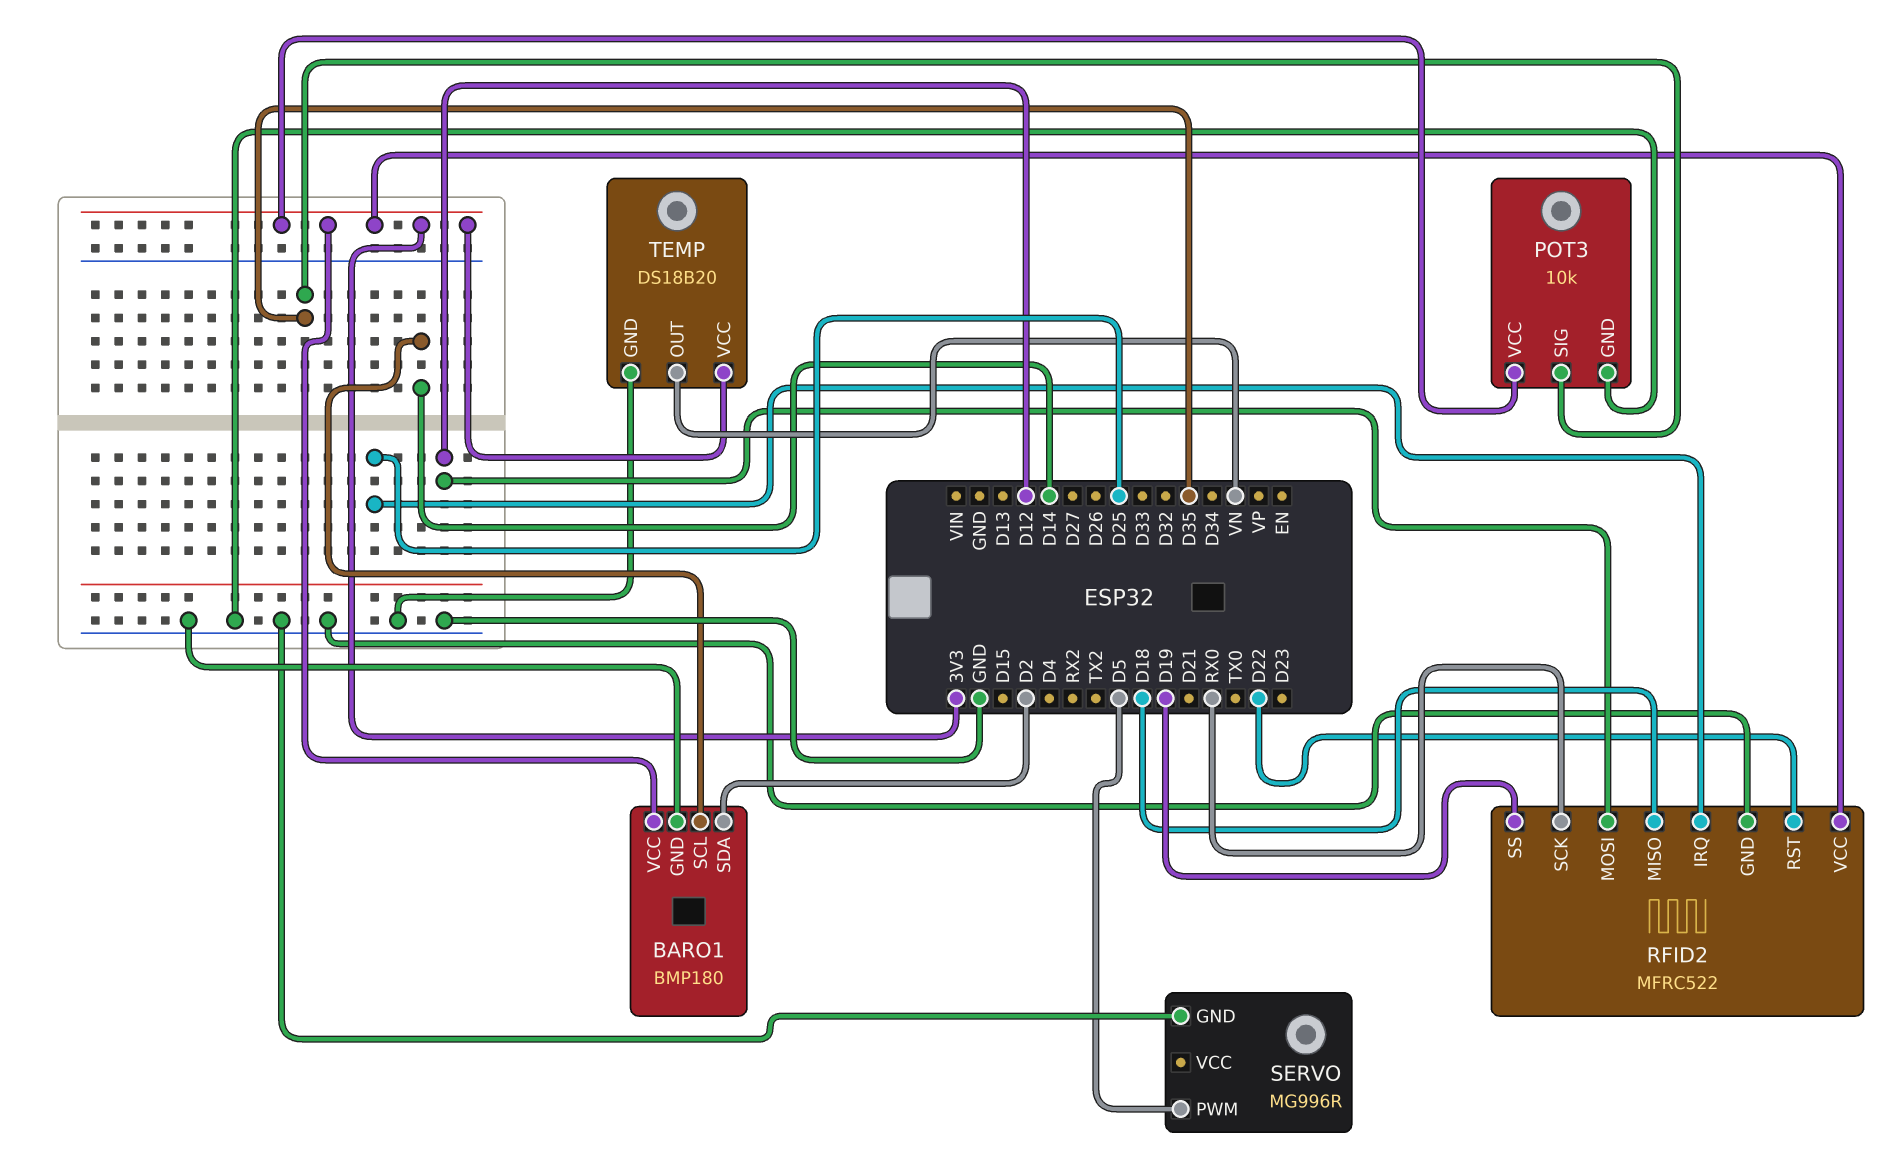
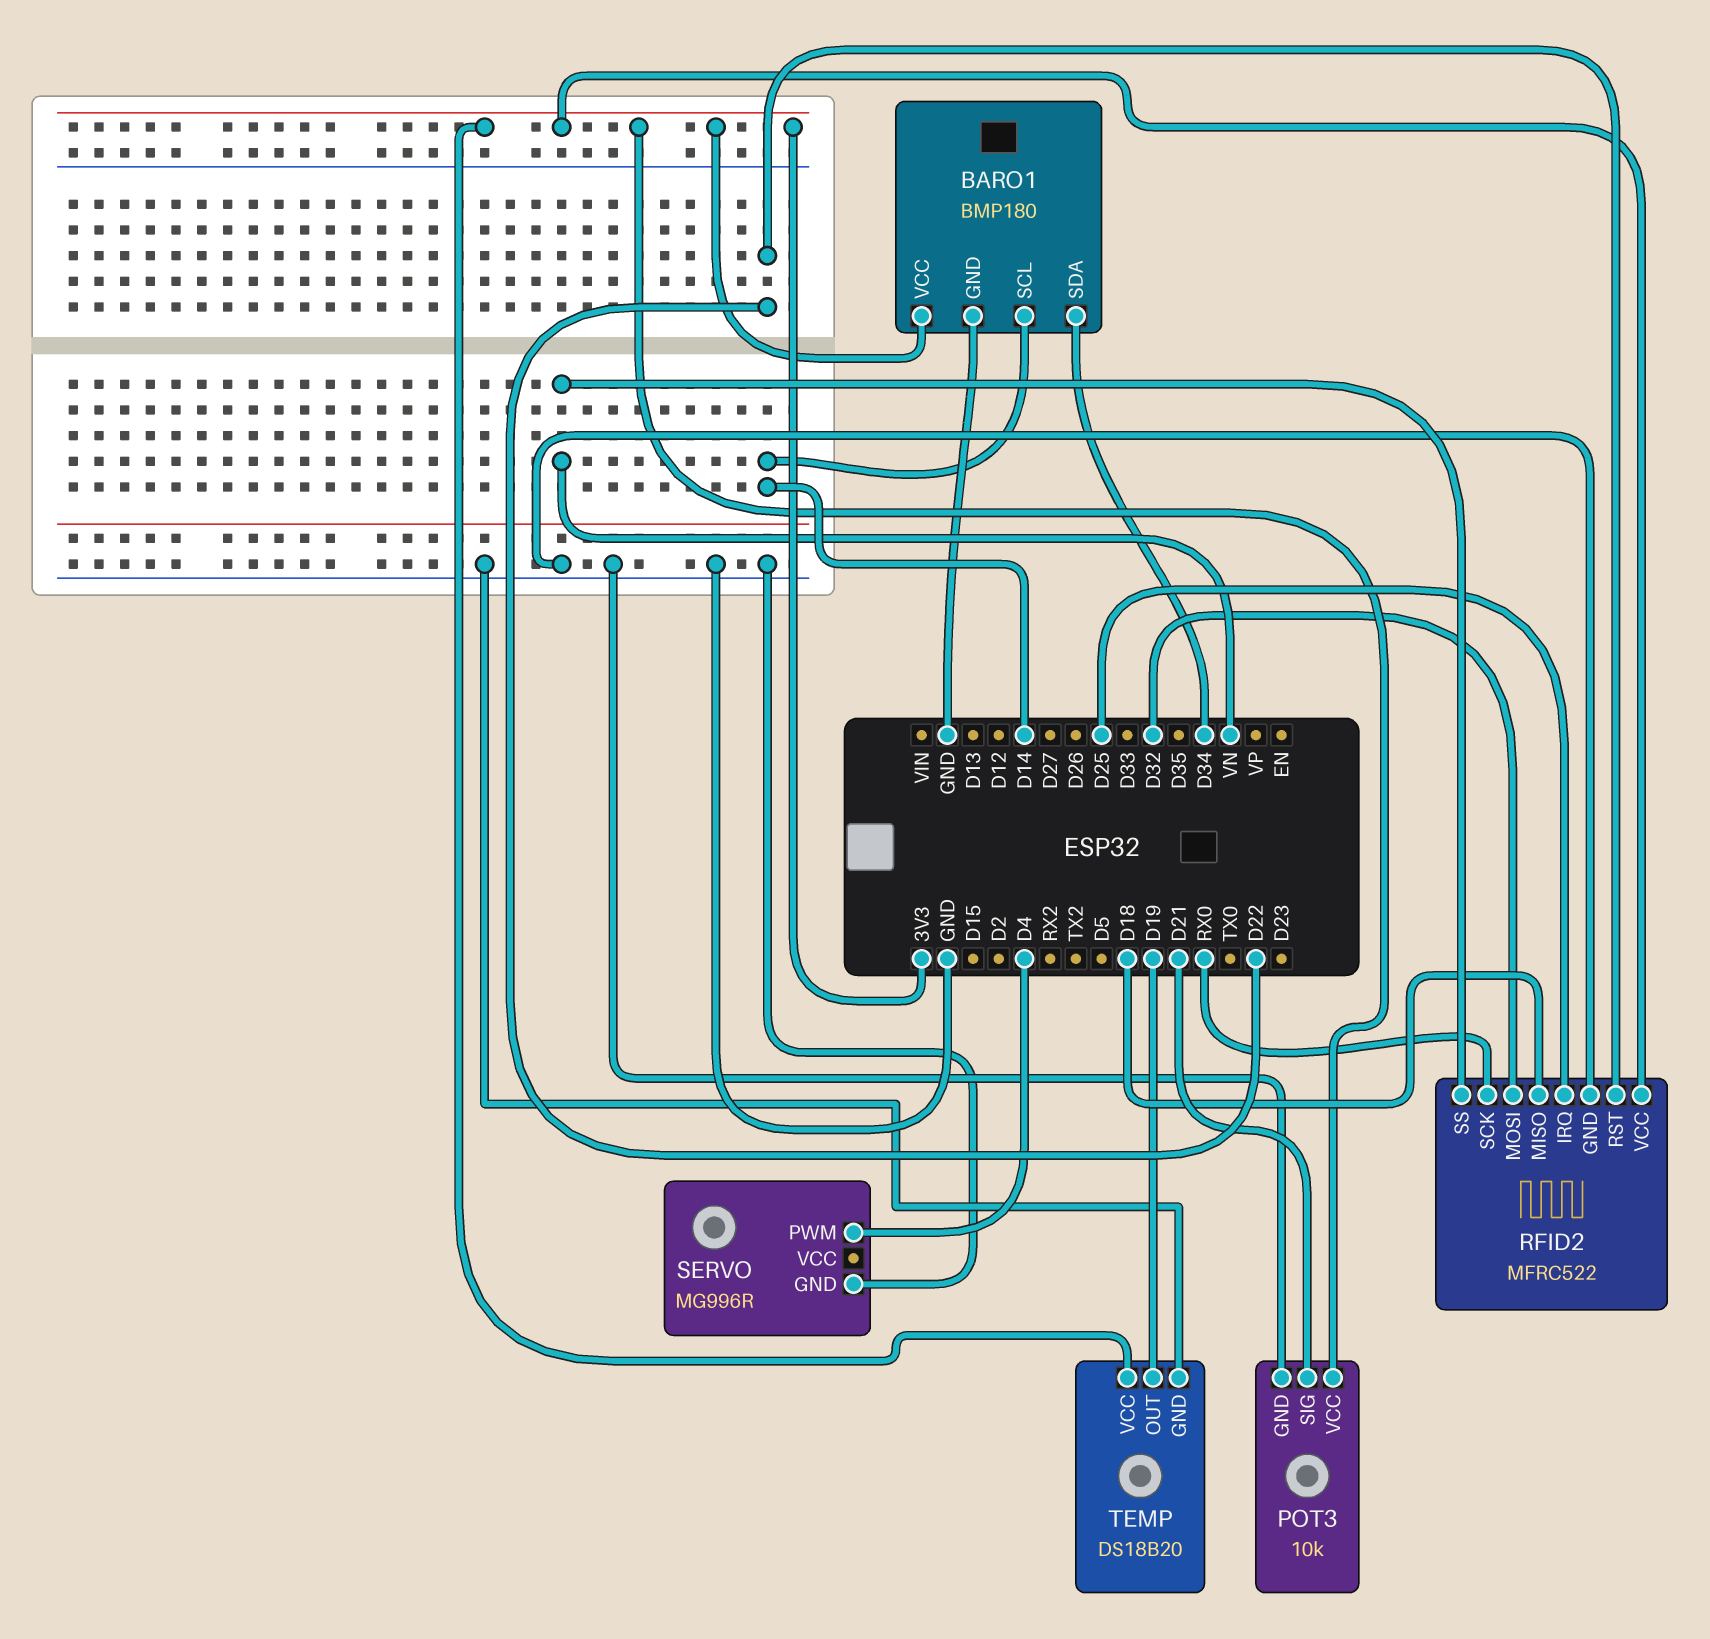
BARO1 pin SDA: D2 -> D34
POT3 pin SIG: D35 -> D21
RFID2 pin MOSI: D12 -> D32
RFID2 pin SS: D19 -> VN
SERVO pin PWM: D5 -> D4
TEMP pin OUT: VN -> D19

